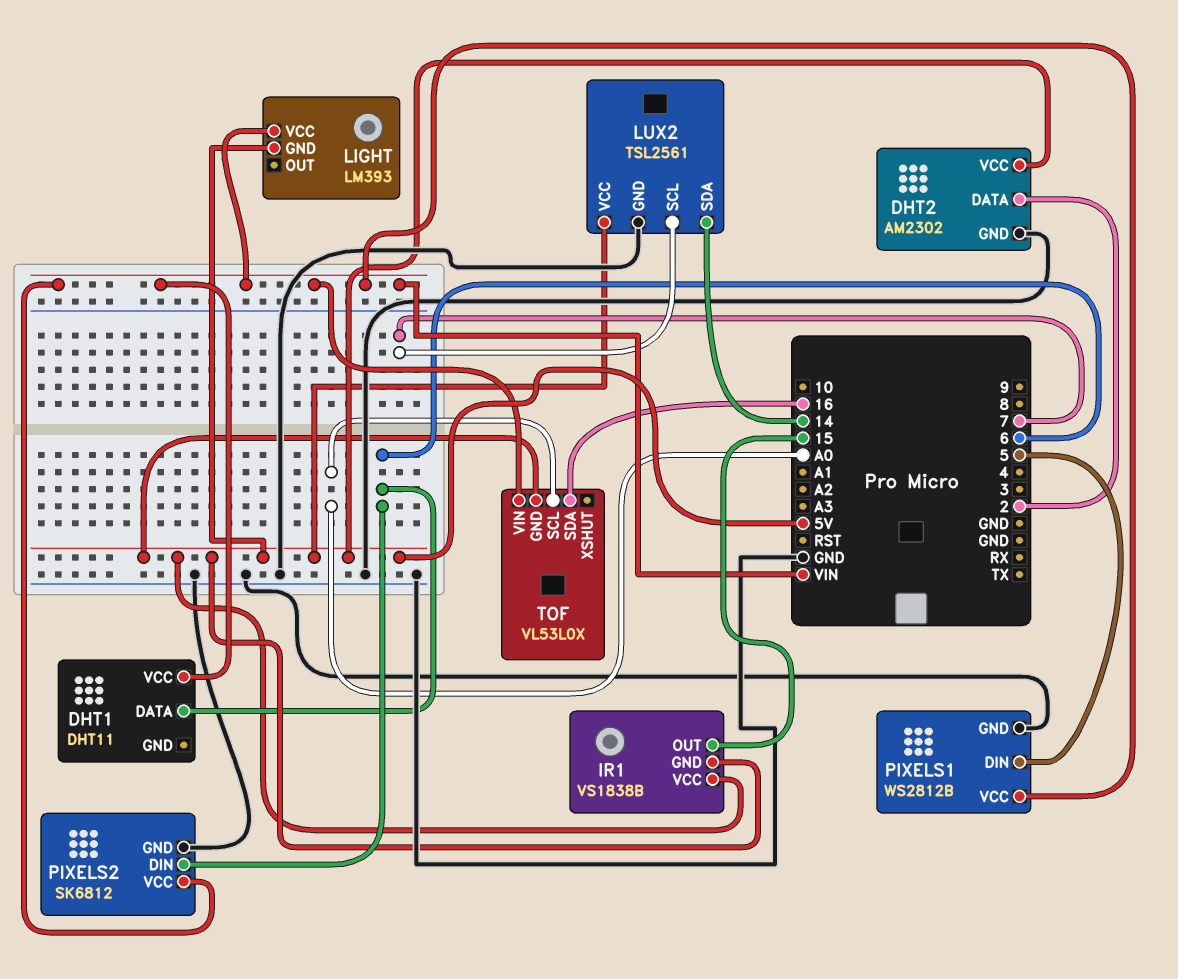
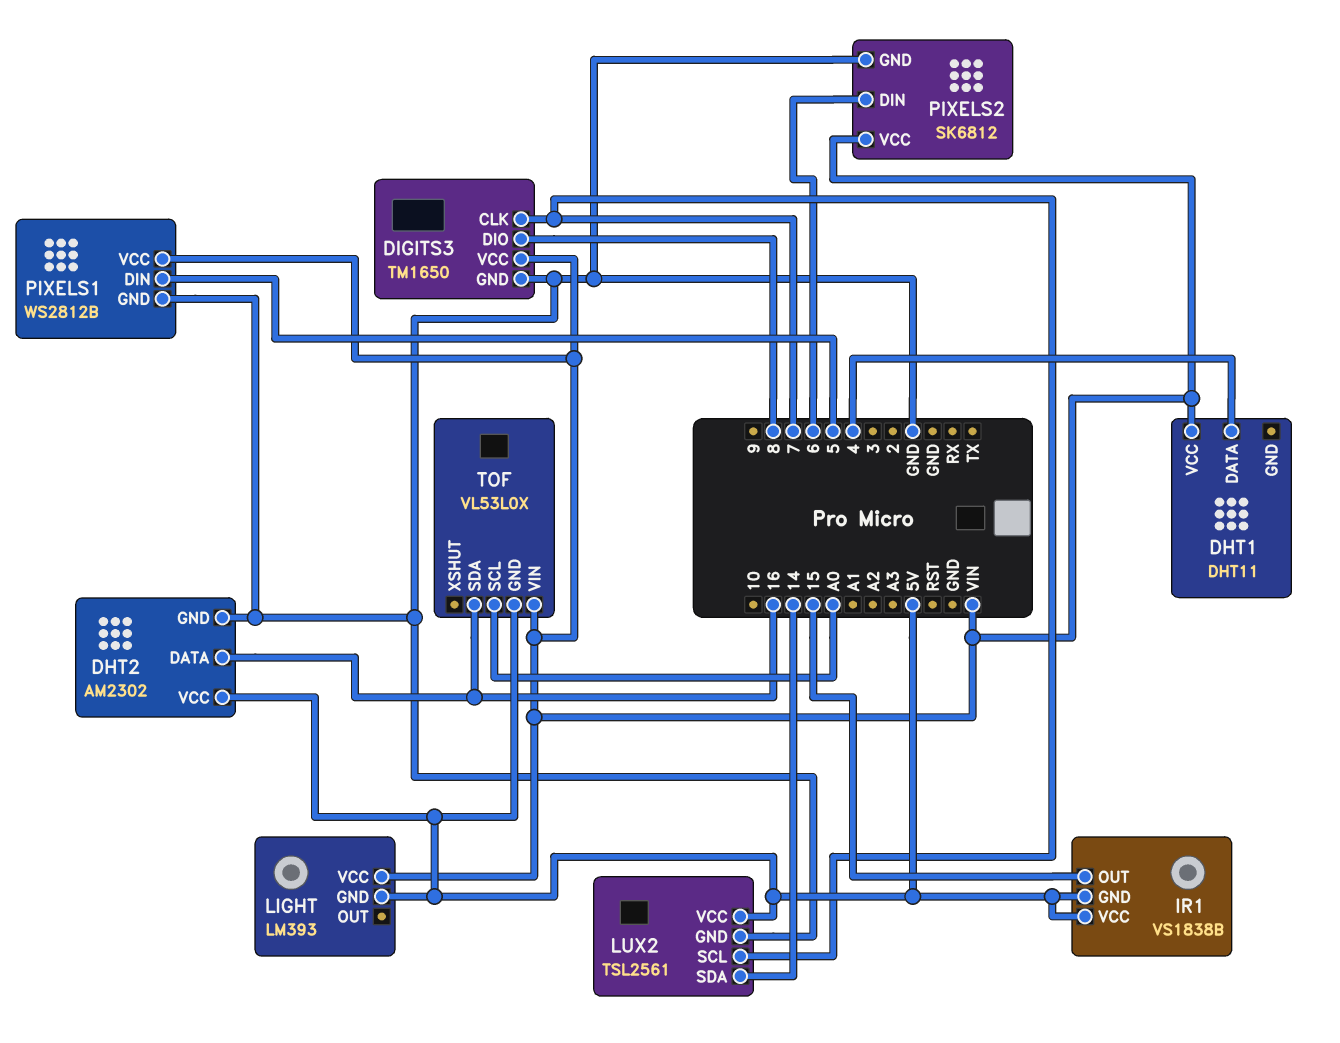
DHT1 pin DATA: 6 -> 4
DHT2 pin DATA: 2 -> 16
DIGITS3: none -> TM1650
DIGITS3 pin CLK: none -> 7
DIGITS3 pin DIO: none -> 8
DIGITS3 pin GND: none -> GND
DIGITS3 pin VCC: none -> VIN

